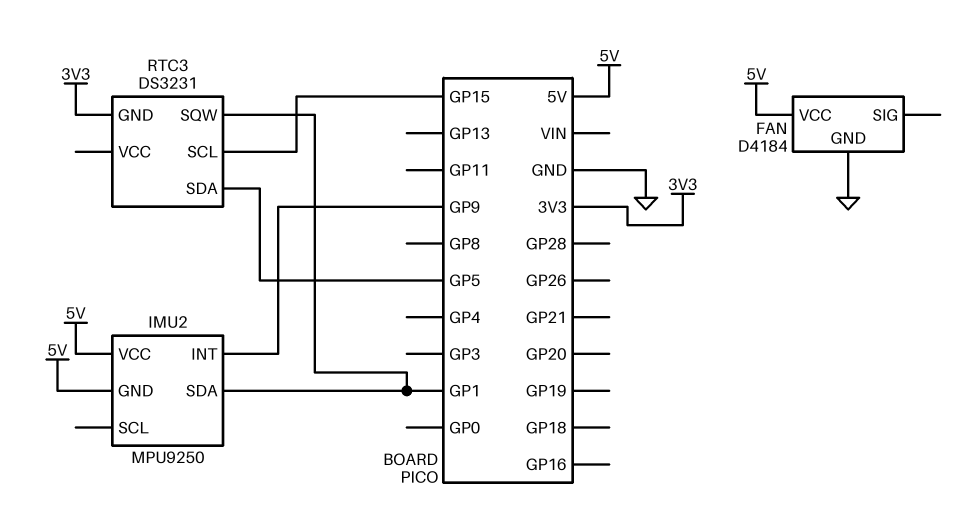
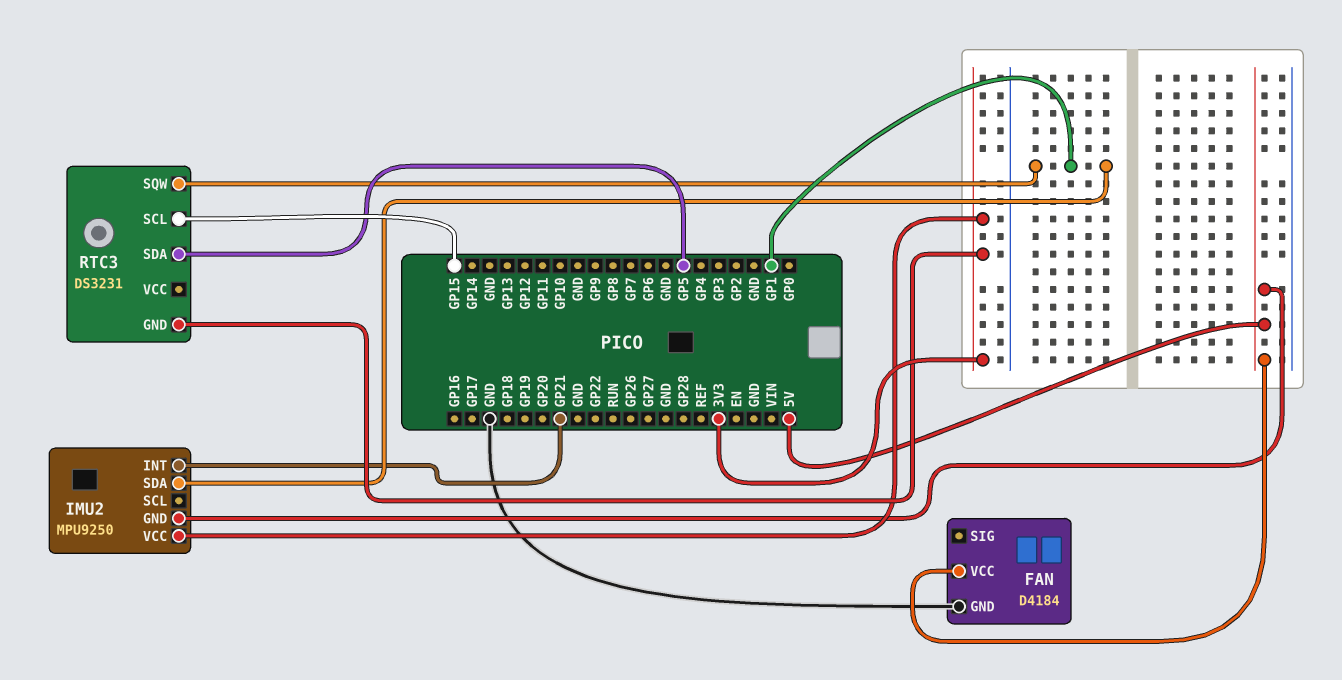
IMU2 pin INT: GP9 -> GP21
IMU2 pin VCC: 5V -> 3V3

